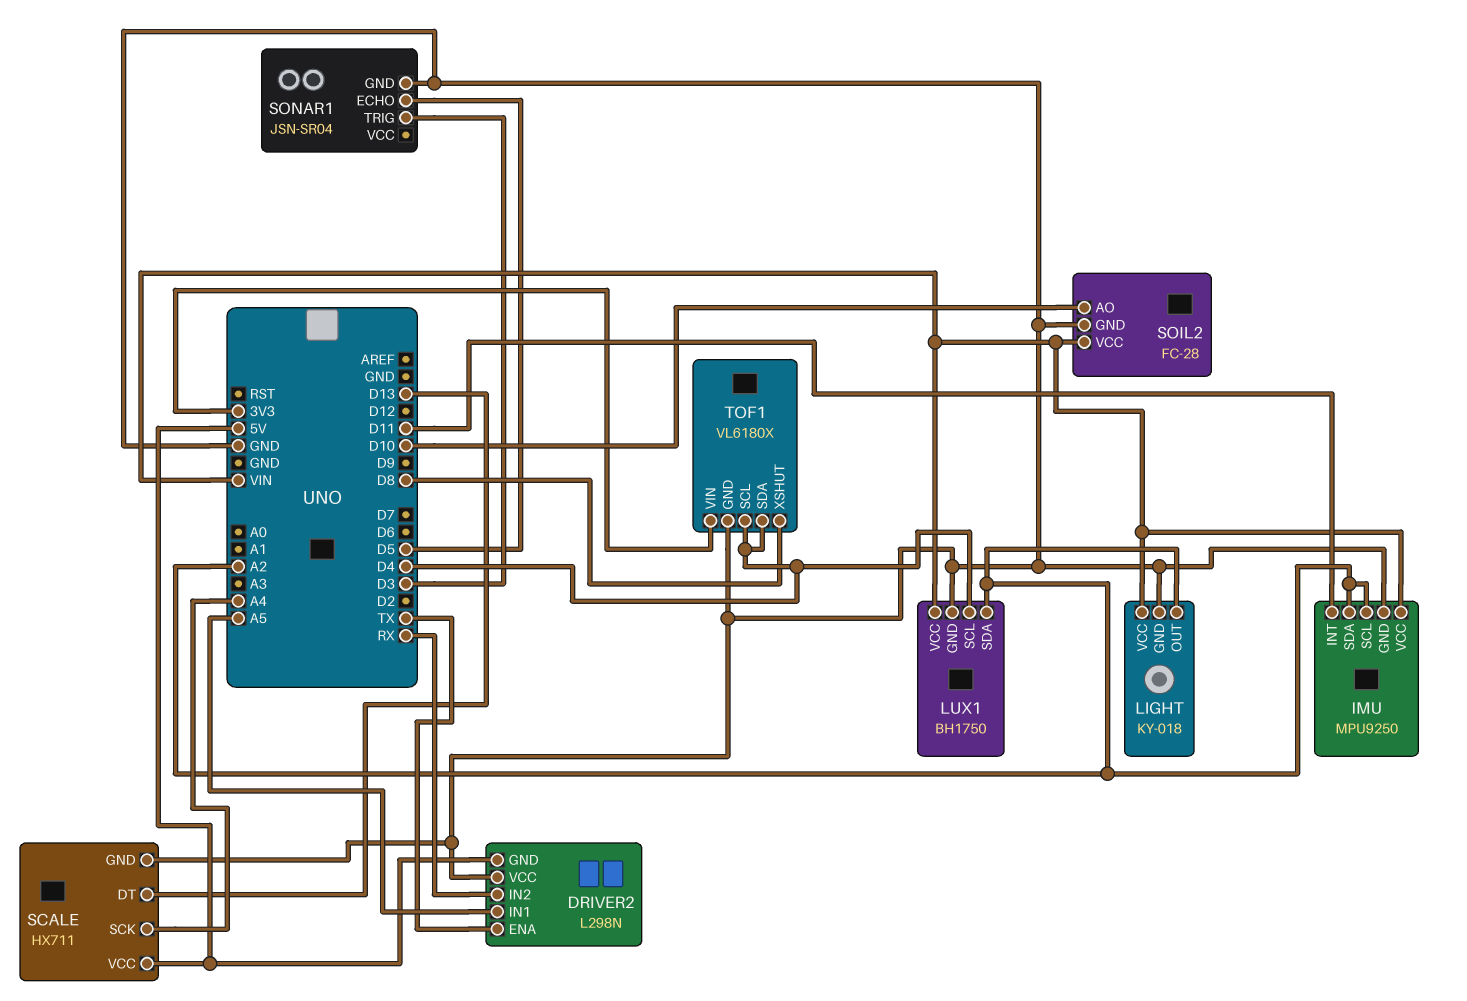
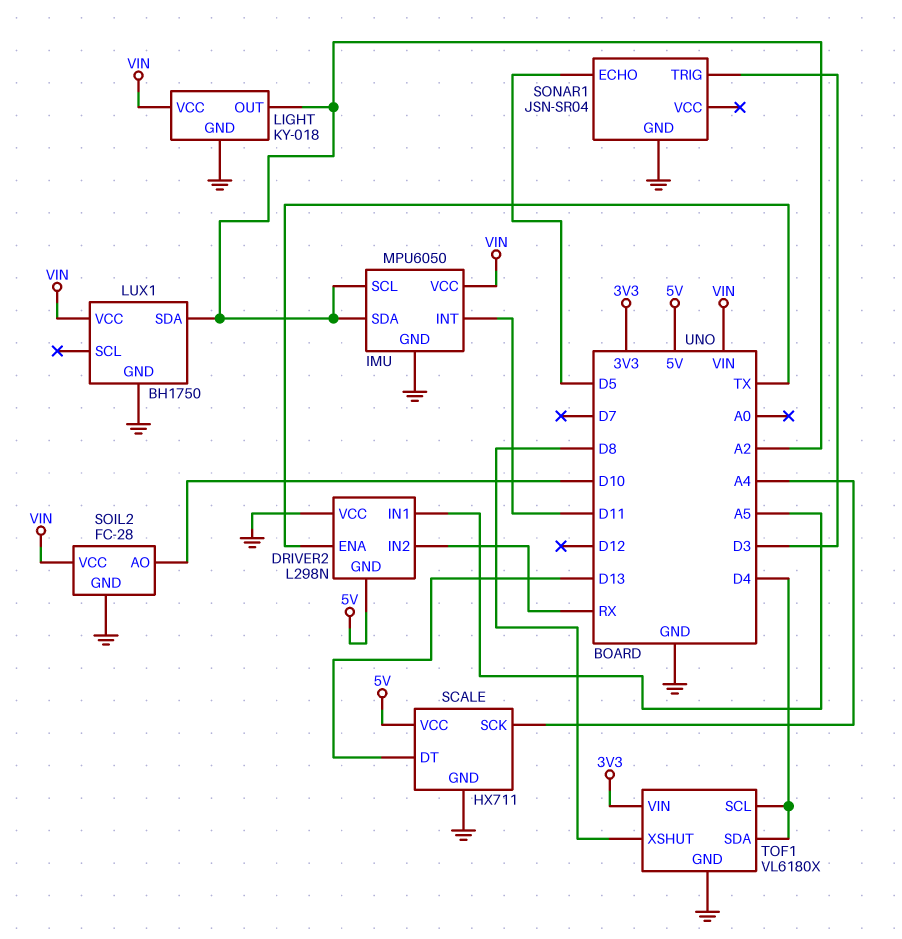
IMU: MPU9250 -> MPU6050
LUX1 pin SCL: D4 -> none

